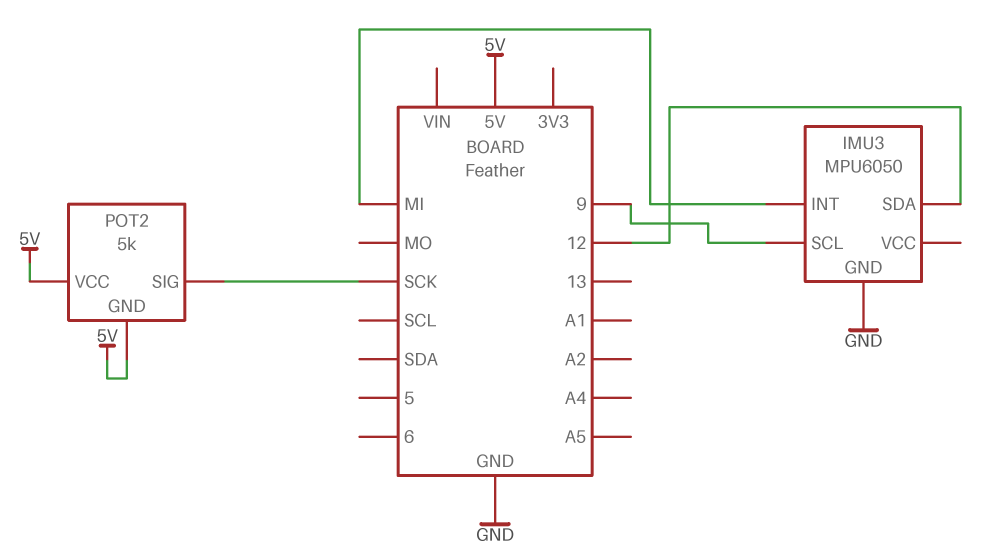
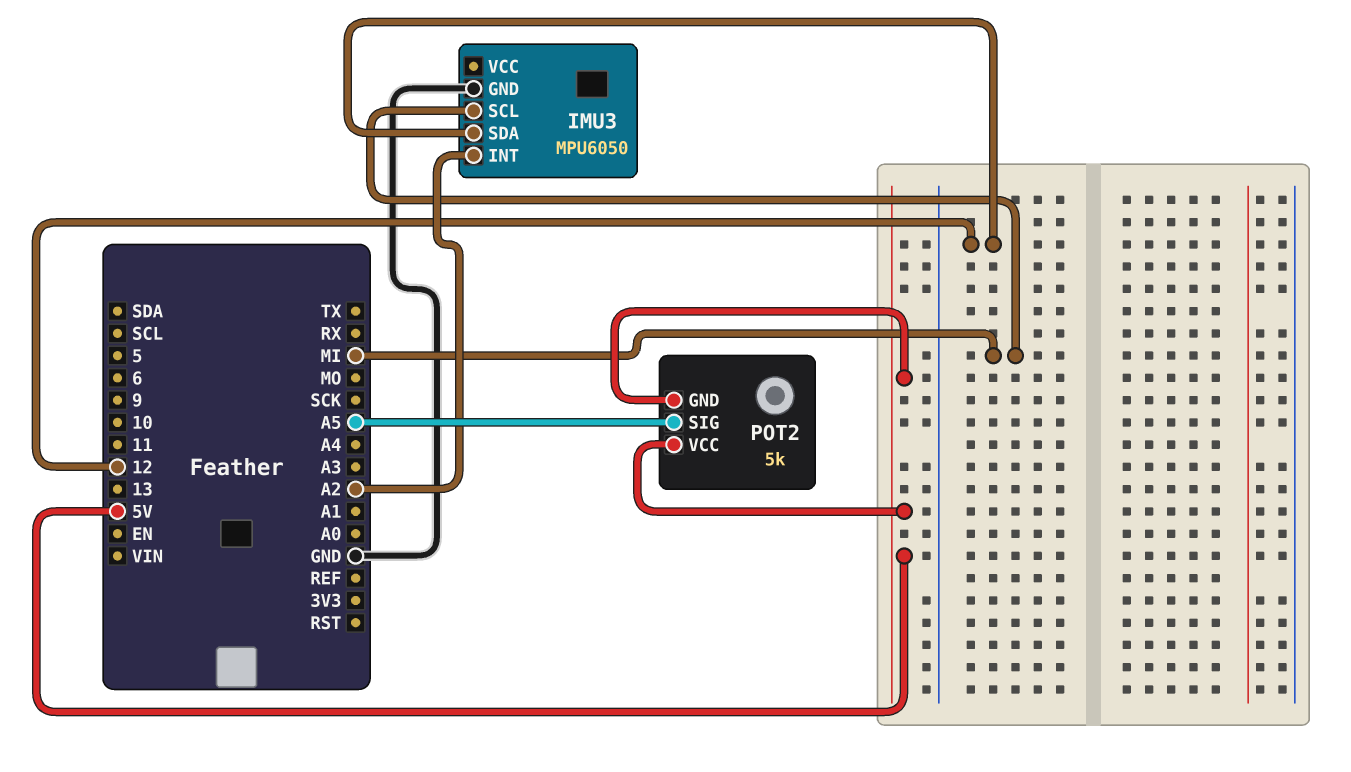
IMU3 pin INT: MI -> A2
IMU3 pin SCL: 9 -> MI
POT2 pin SIG: SCK -> A5

